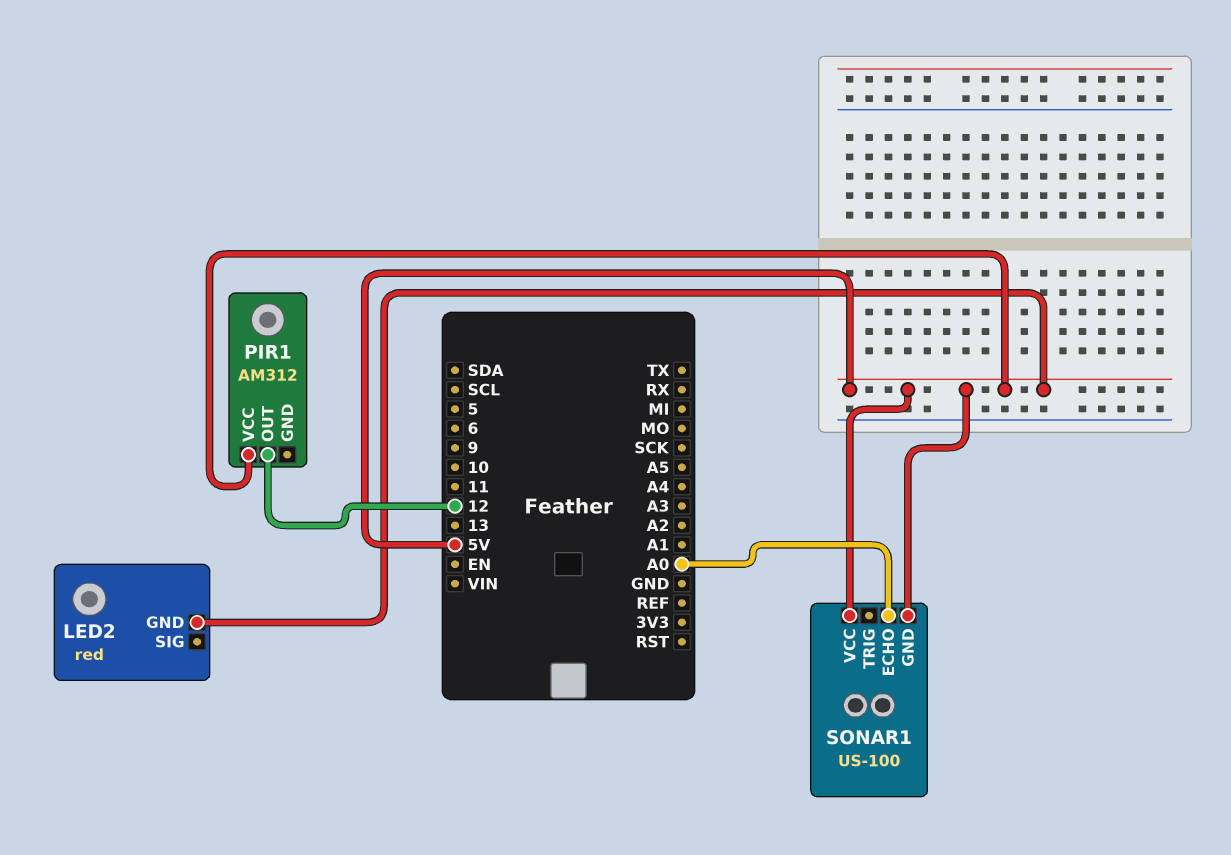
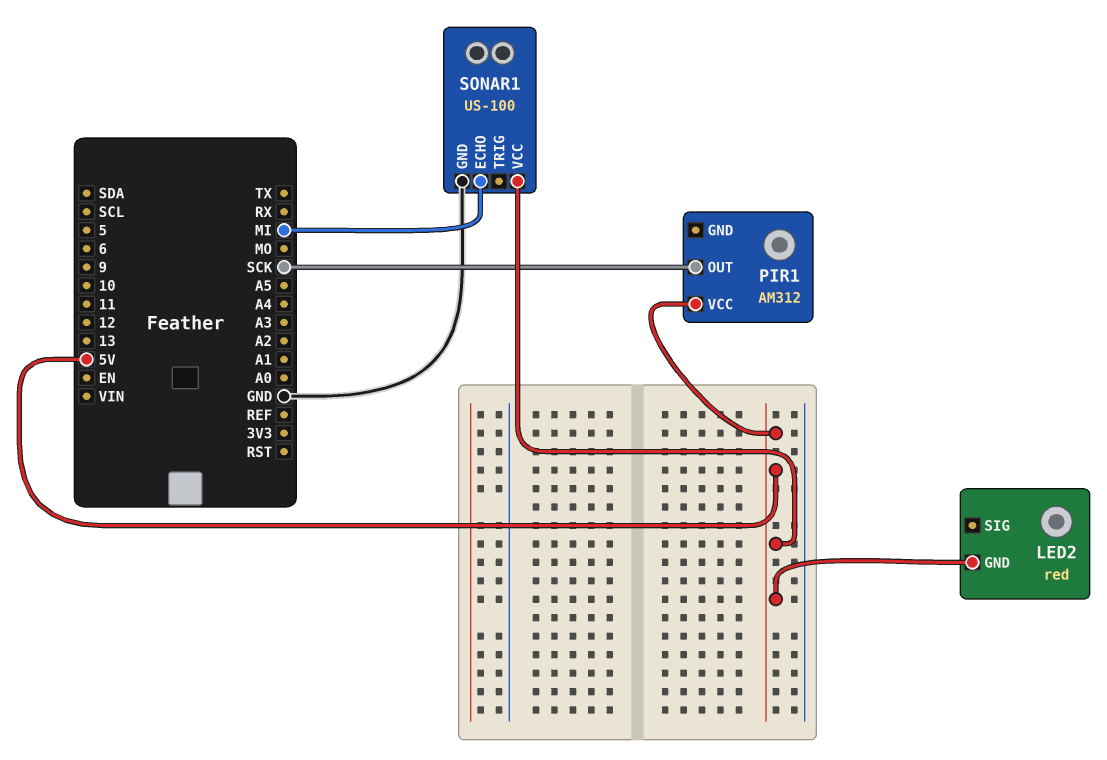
PIR1 pin OUT: 12 -> SCK
SONAR1 pin ECHO: A0 -> MI
SONAR1 pin GND: 5V -> GND

